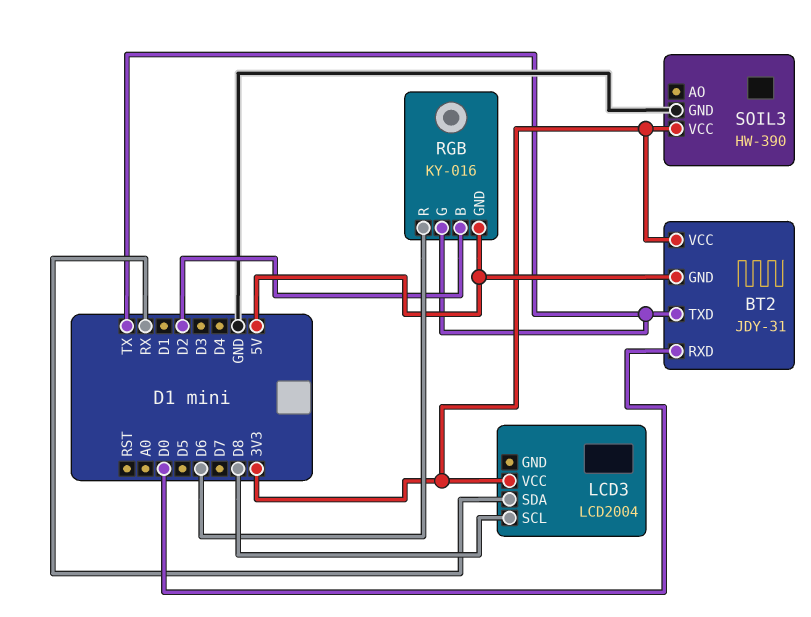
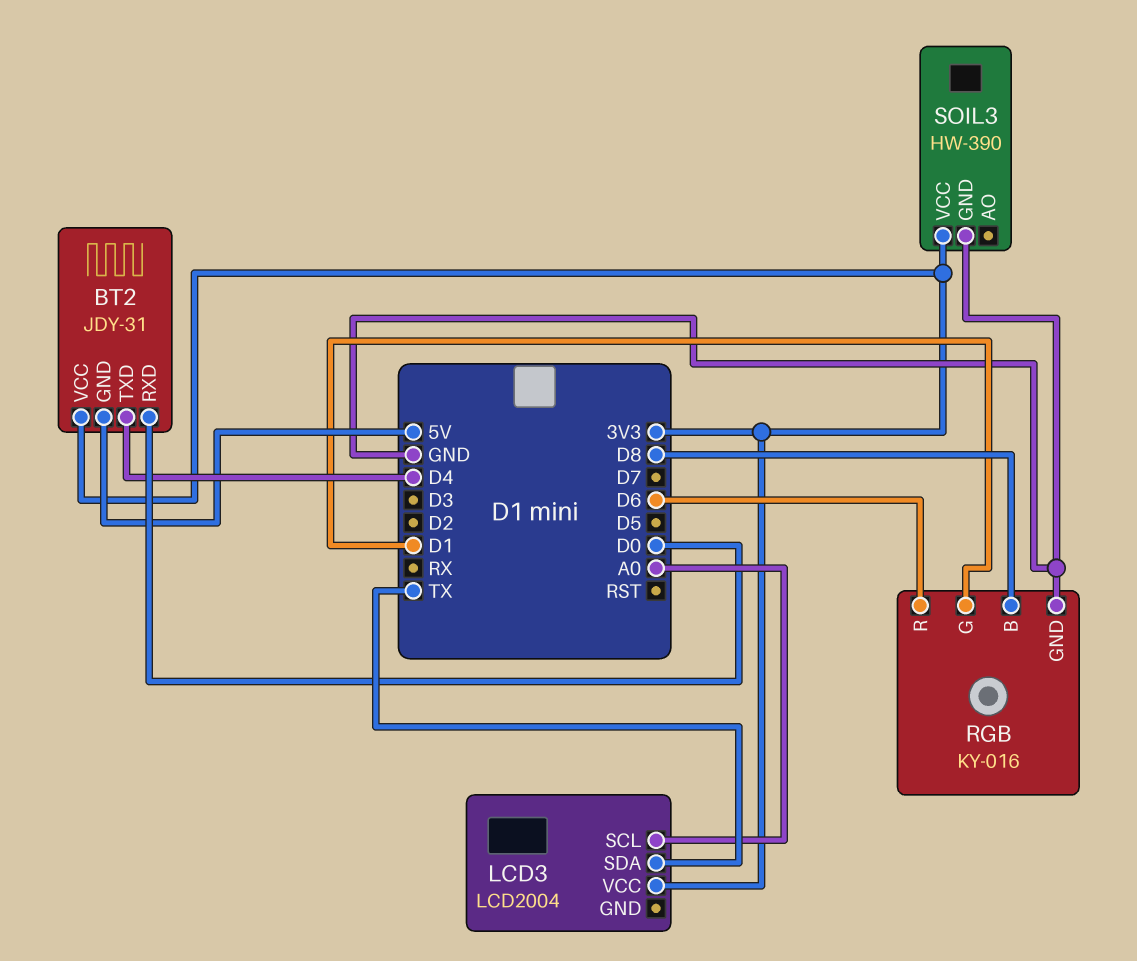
BT2 pin TXD: TX -> D4
LCD3 pin SCL: D8 -> A0
LCD3 pin SDA: RX -> TX
RGB pin B: D2 -> D8
RGB pin G: TX -> D1
RGB pin GND: 5V -> GND

